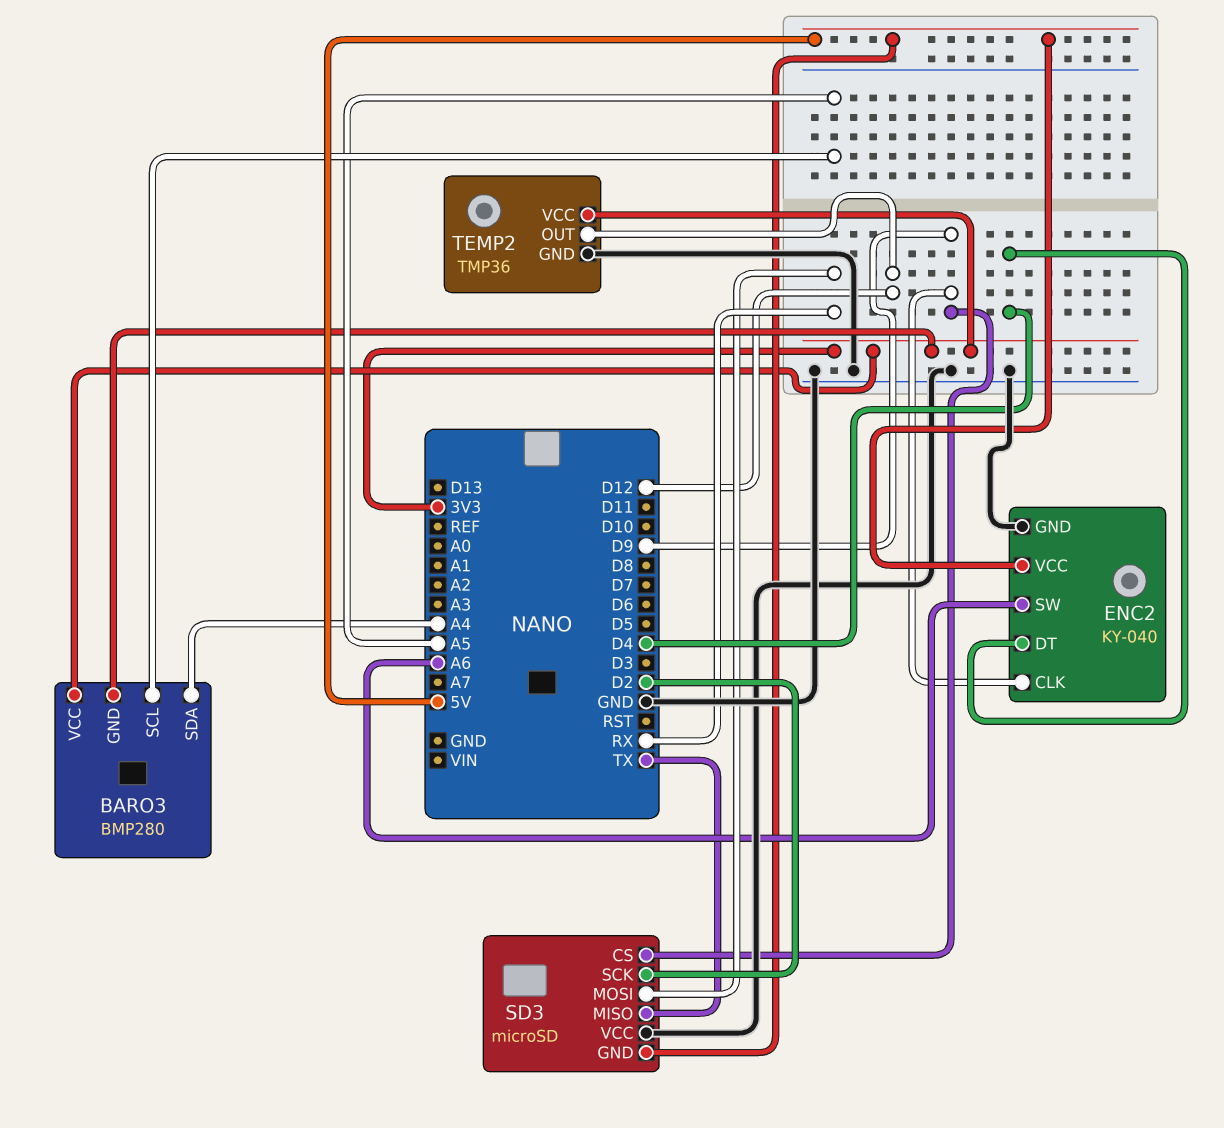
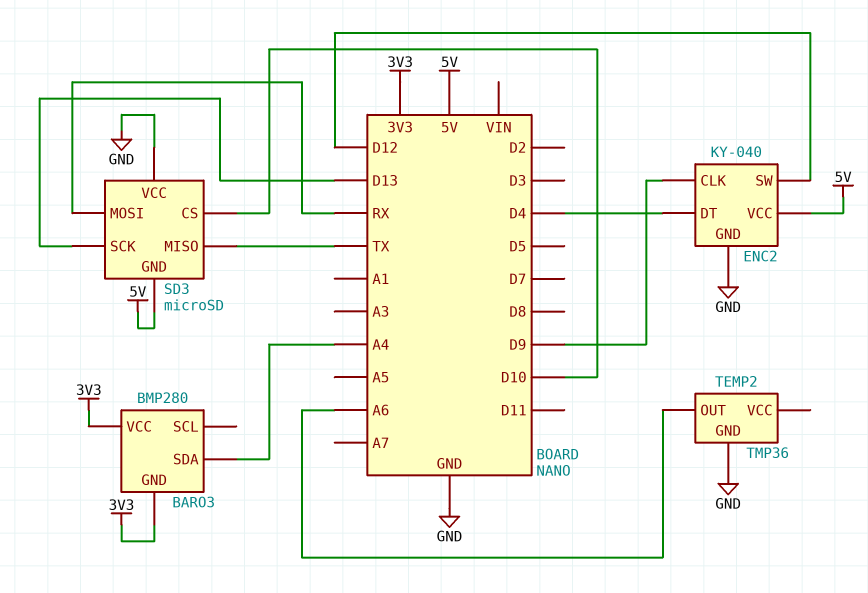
BARO3 pin SCL: A5 -> none
ENC2 pin SW: A6 -> D12
SD3 pin CS: D9 -> D10
SD3 pin SCK: D2 -> D13
TEMP2 pin OUT: D12 -> A6
TEMP2 pin VCC: 3V3 -> none

